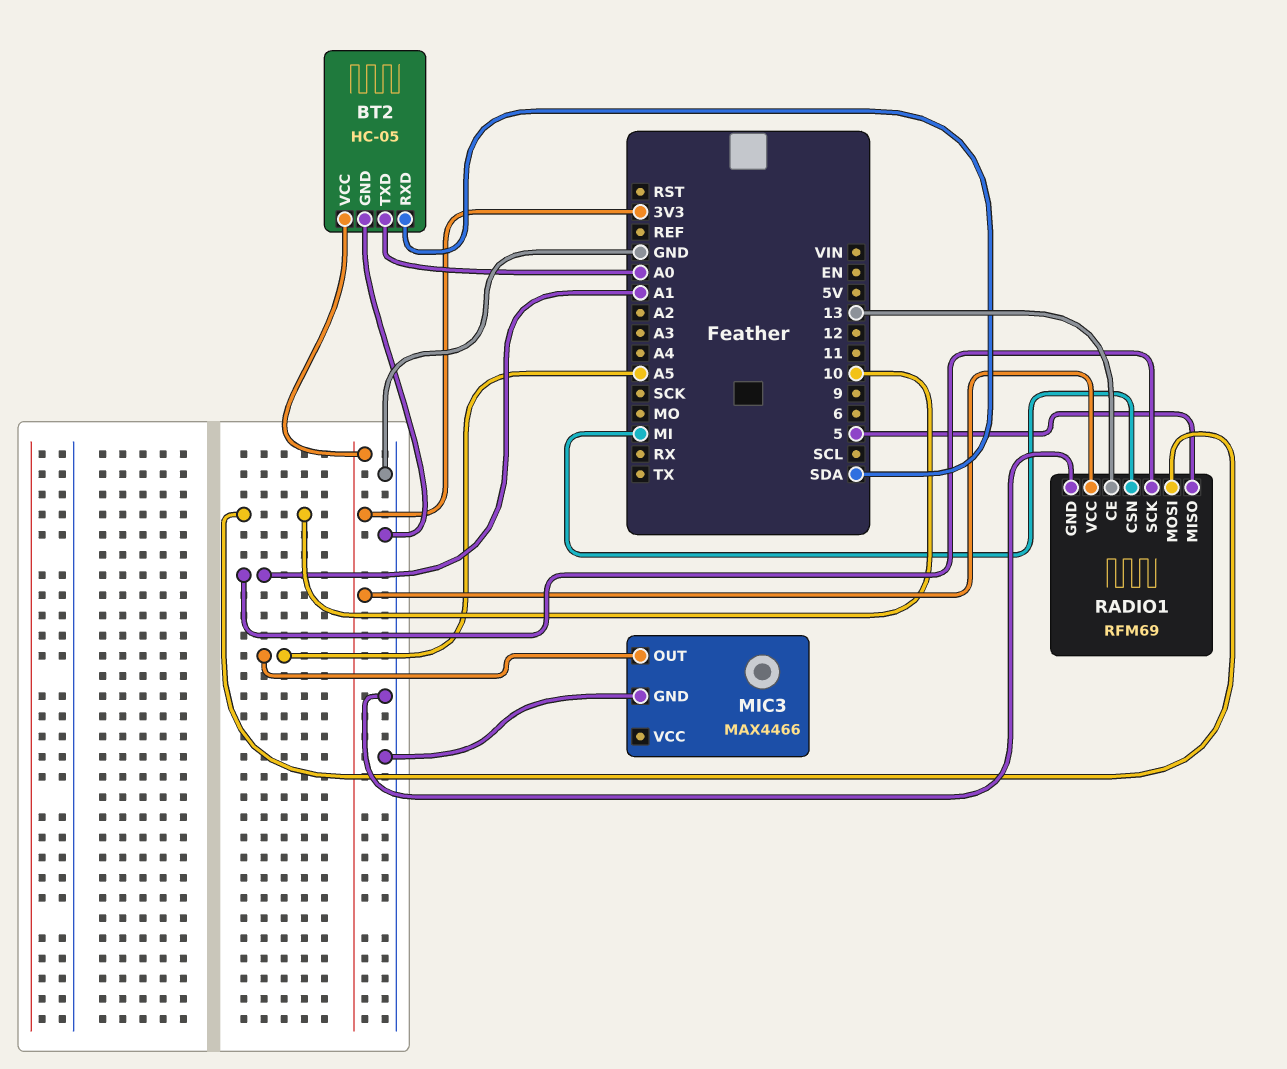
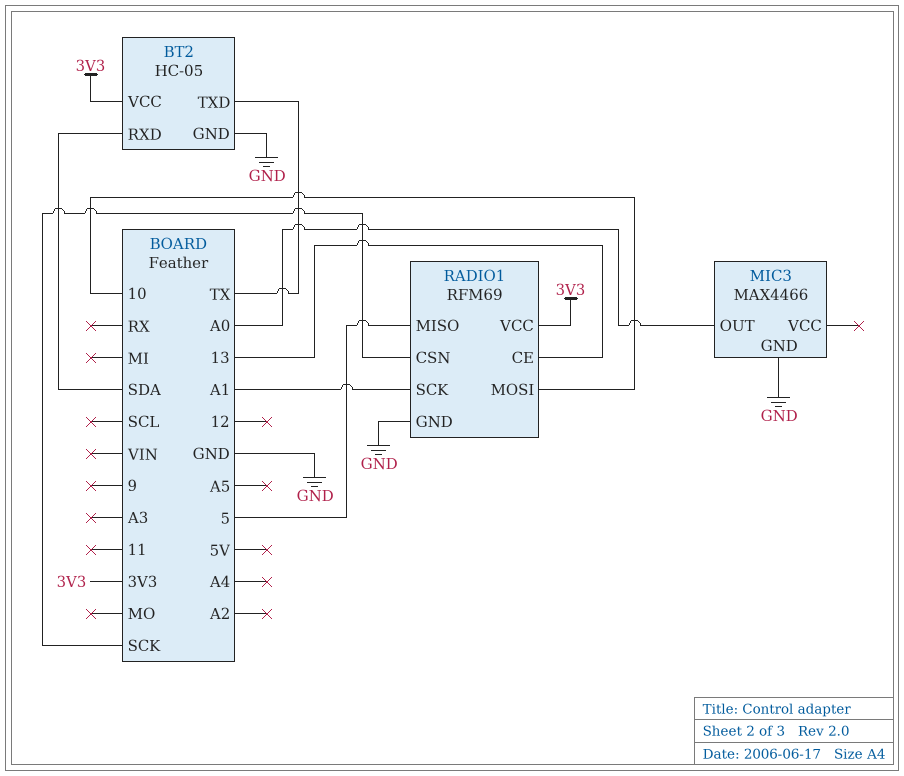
BT2 pin TXD: A0 -> TX
MIC3 pin OUT: A5 -> A0
RADIO1 pin CSN: MI -> SCK

